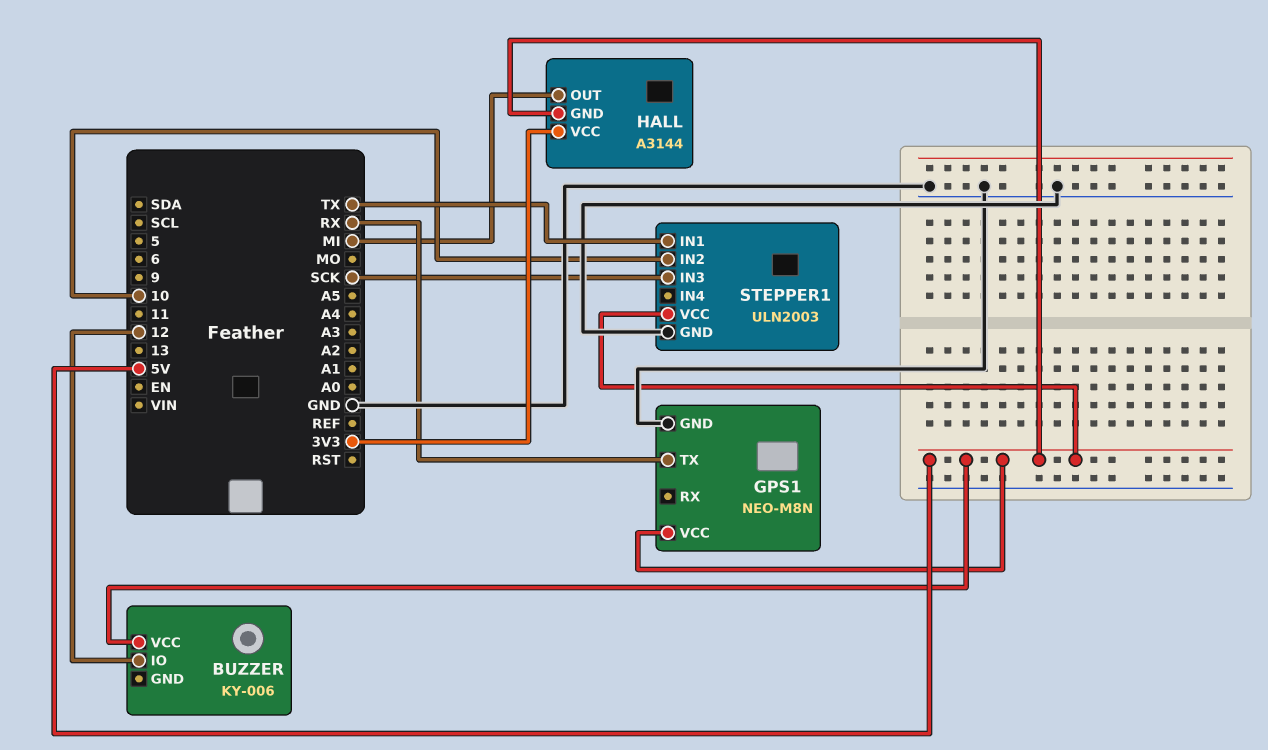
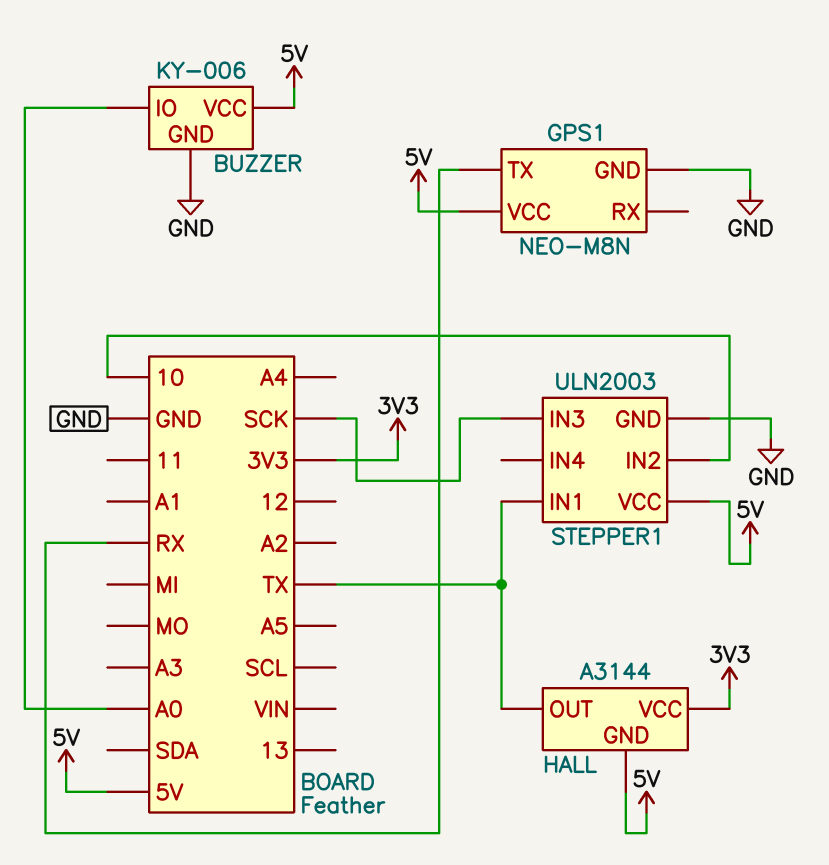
BUZZER pin GND: none -> GND
BUZZER pin IO: 12 -> A0
HALL pin OUT: MI -> TX

